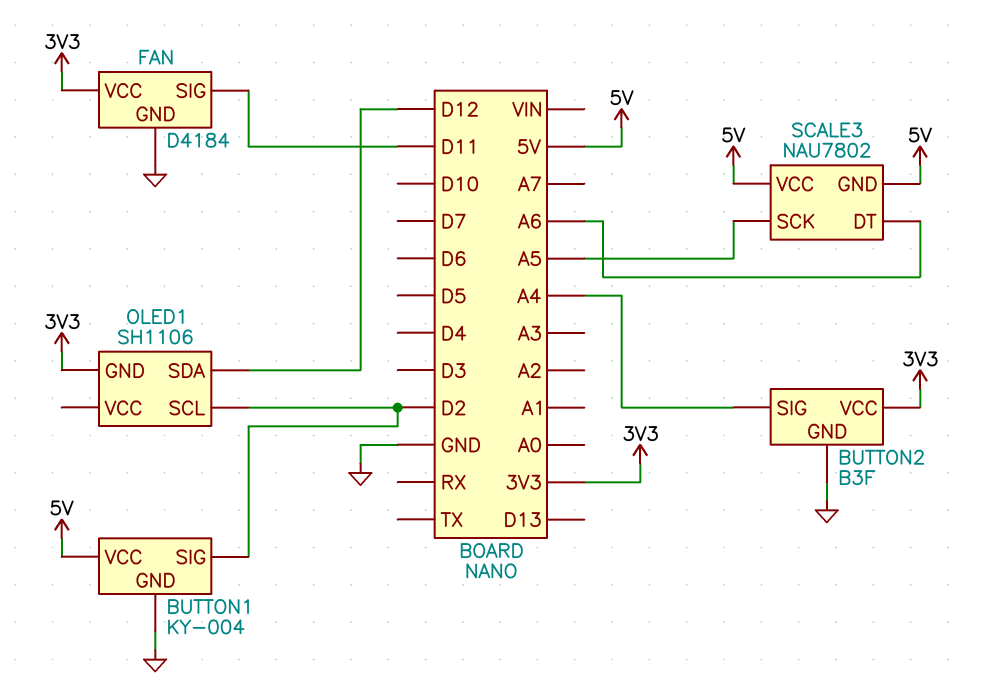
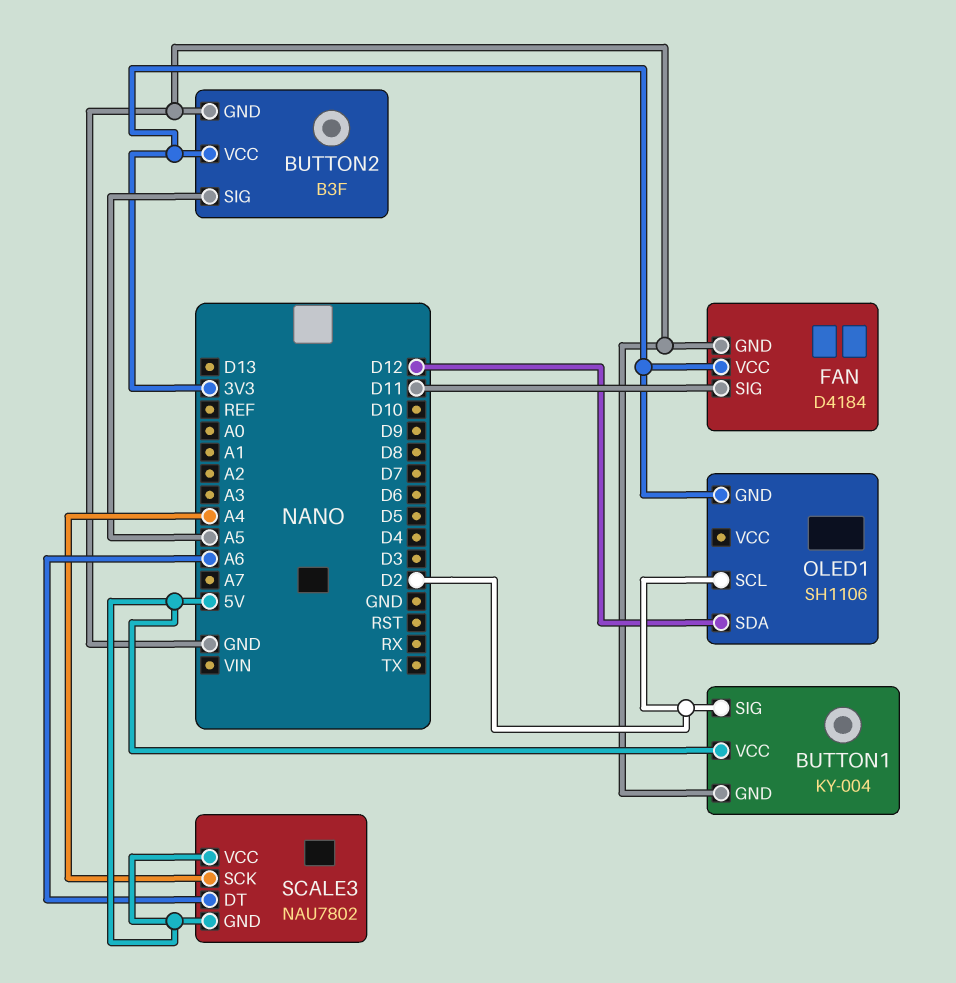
BUTTON2 pin SIG: A4 -> A5
SCALE3 pin SCK: A5 -> A4

